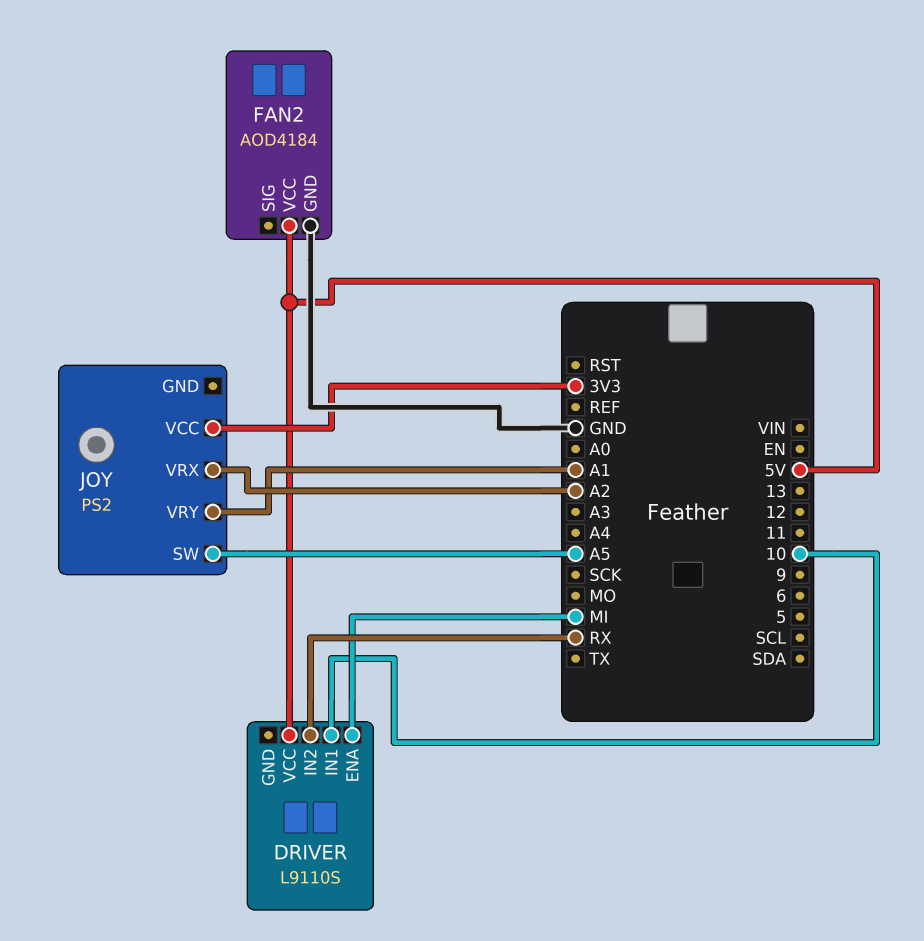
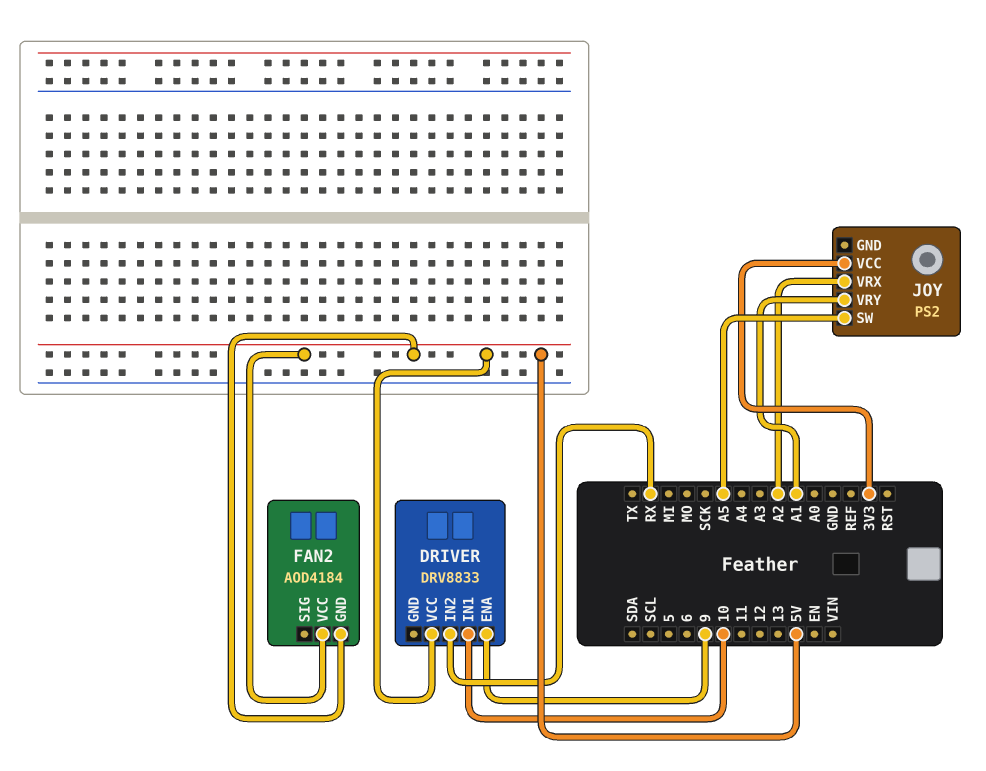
DRIVER: L9110S -> DRV8833
DRIVER pin ENA: MI -> 9
FAN2 pin GND: GND -> 5V

